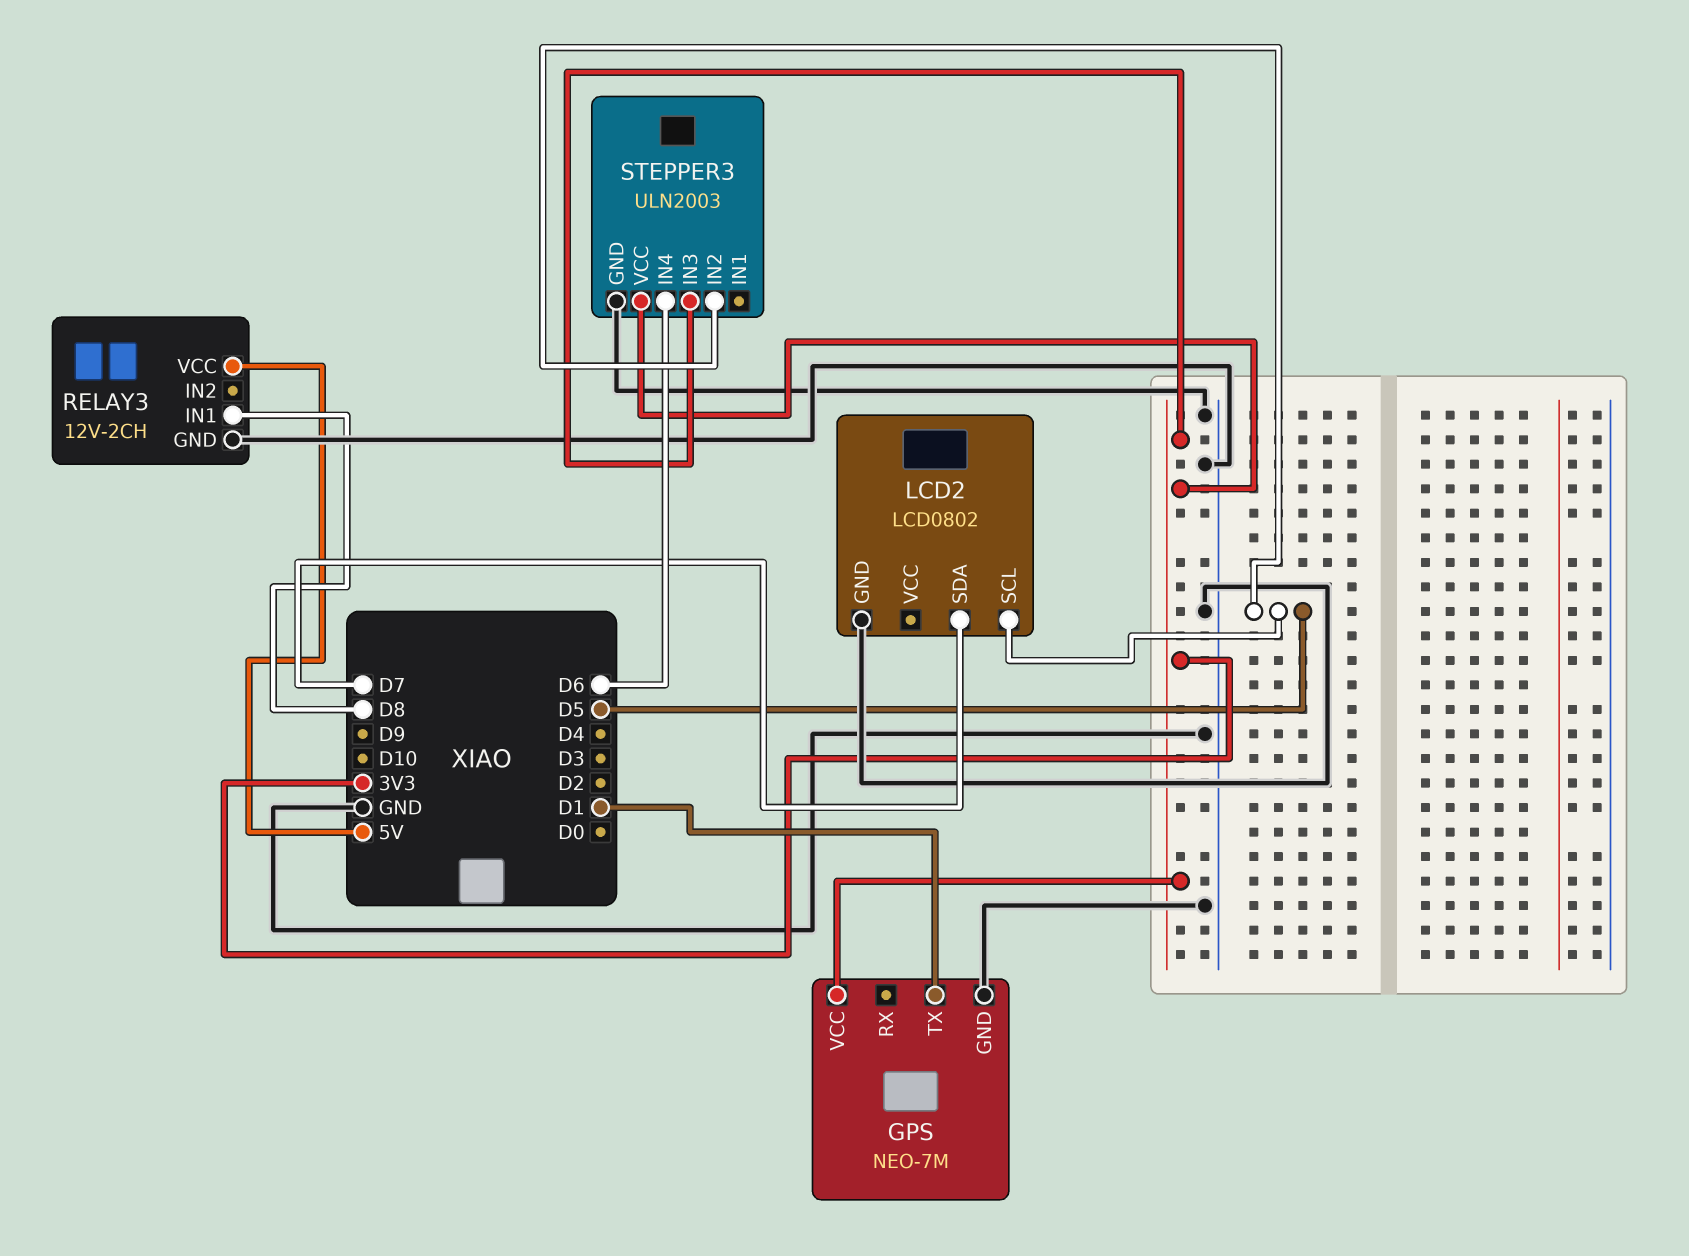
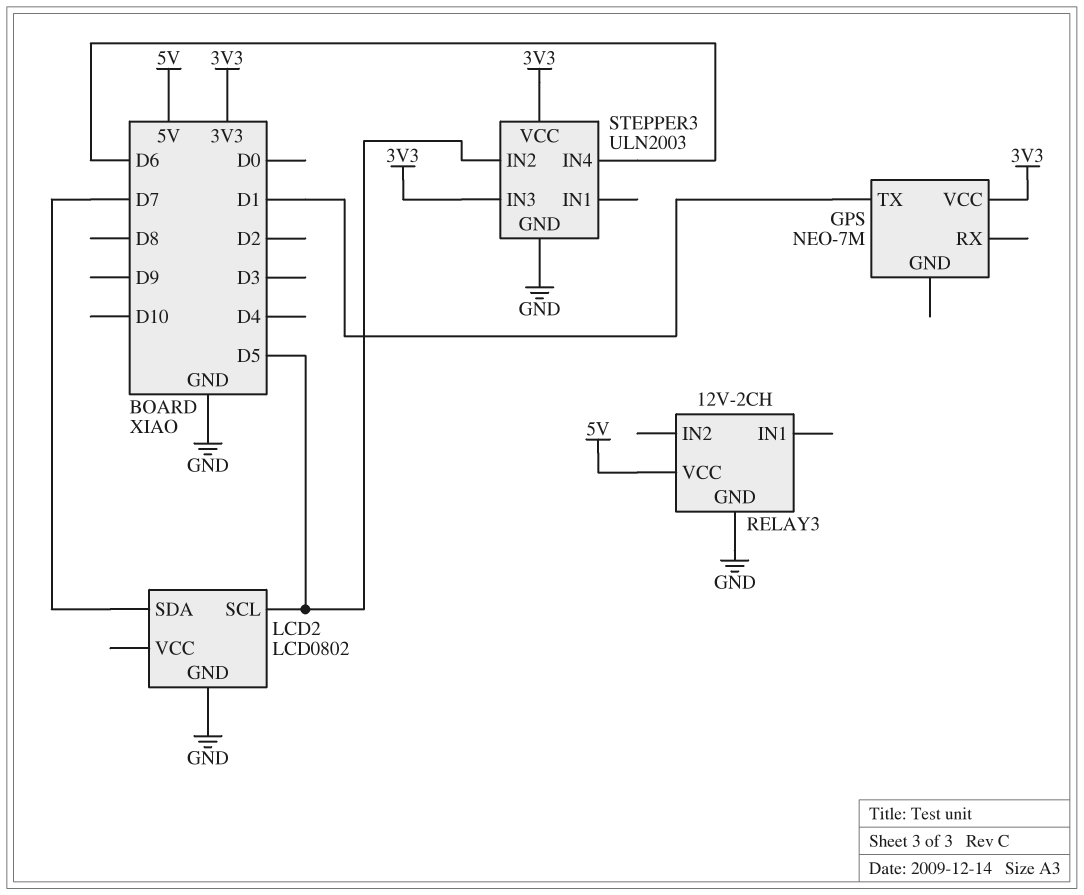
GPS pin GND: GND -> none
RELAY3 pin IN1: D8 -> none

